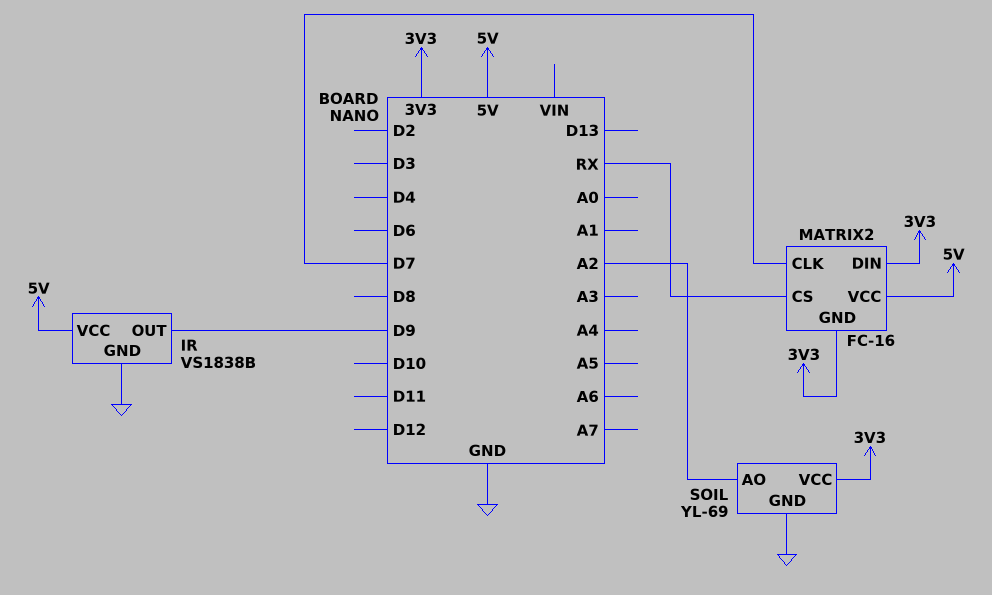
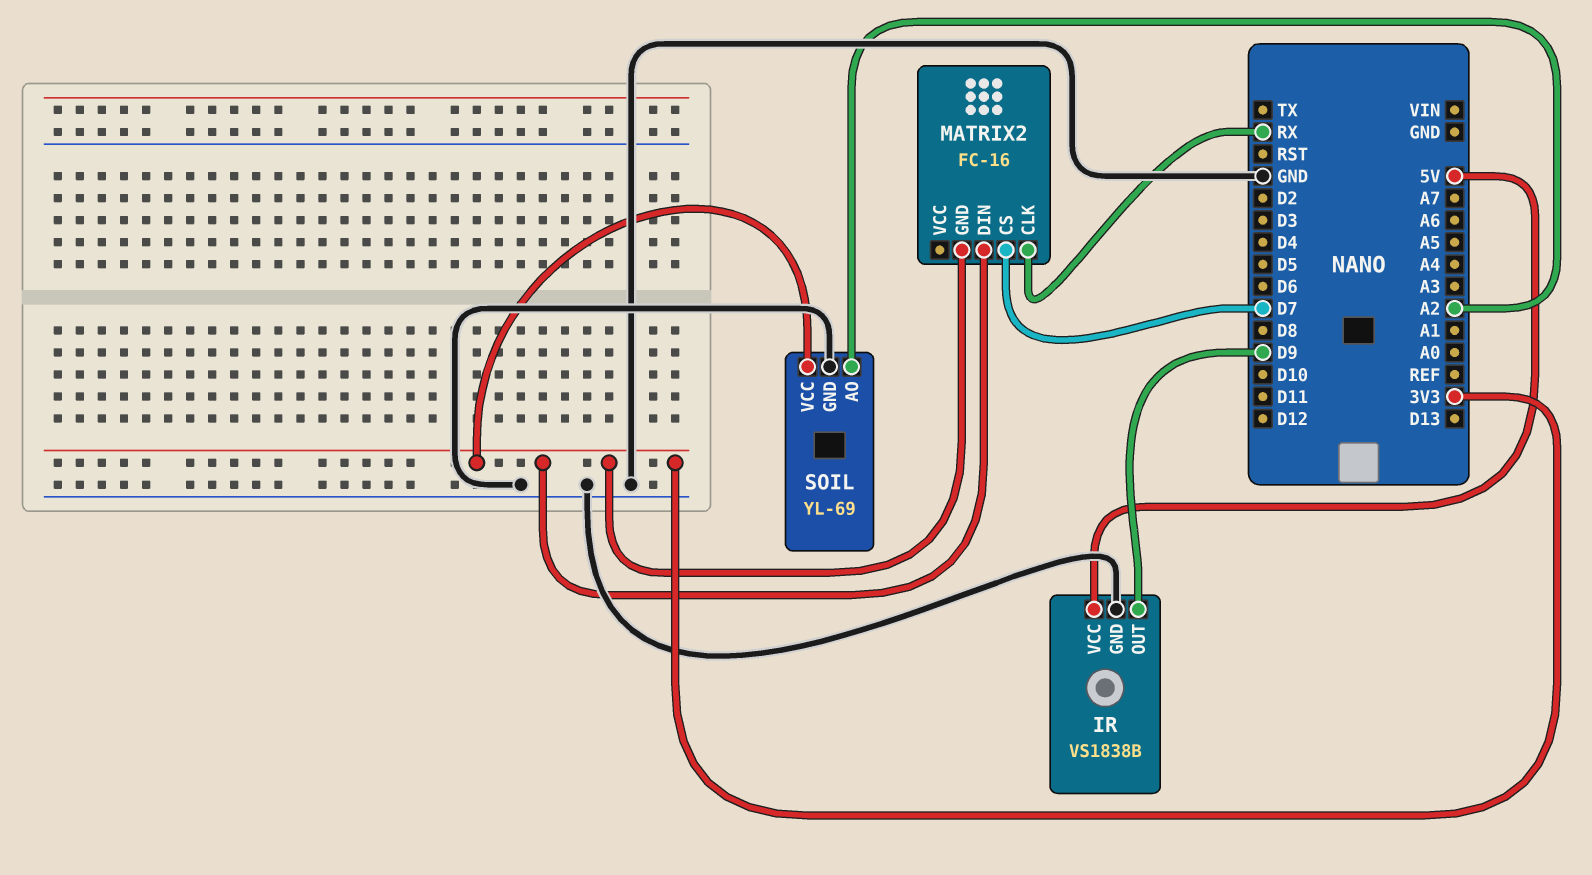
MATRIX2 pin CLK: D7 -> RX
MATRIX2 pin CS: RX -> D7
MATRIX2 pin VCC: 5V -> none

